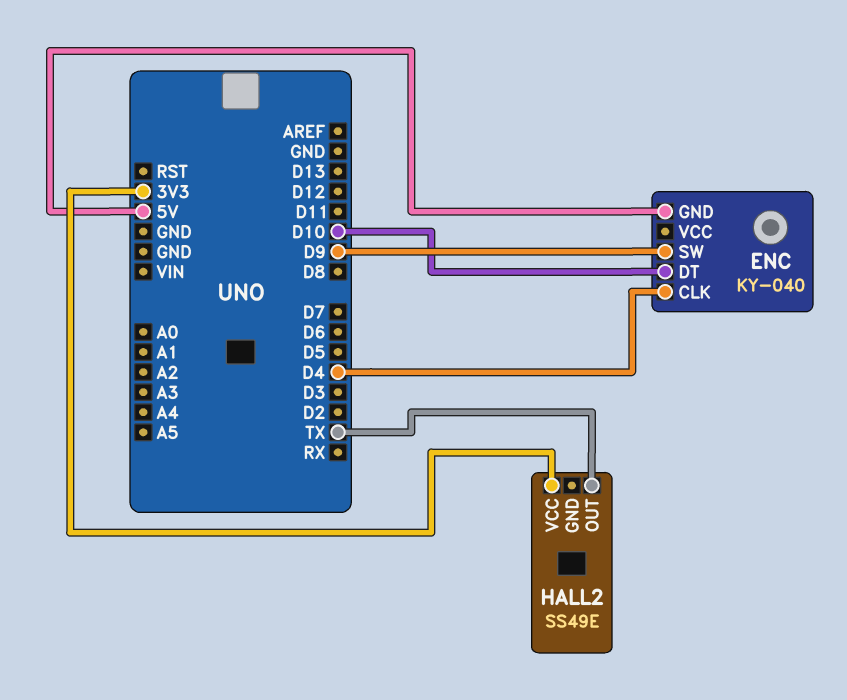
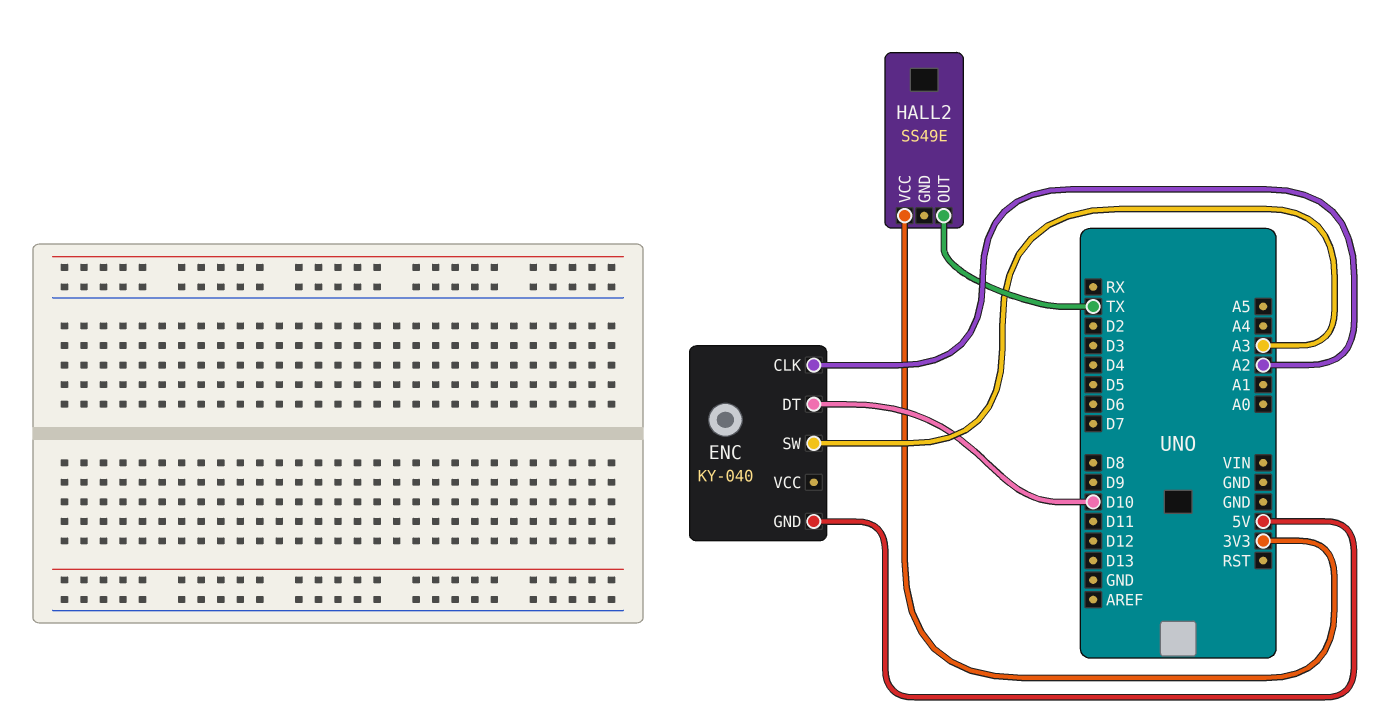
ENC pin CLK: D4 -> A2
ENC pin SW: D9 -> A3

